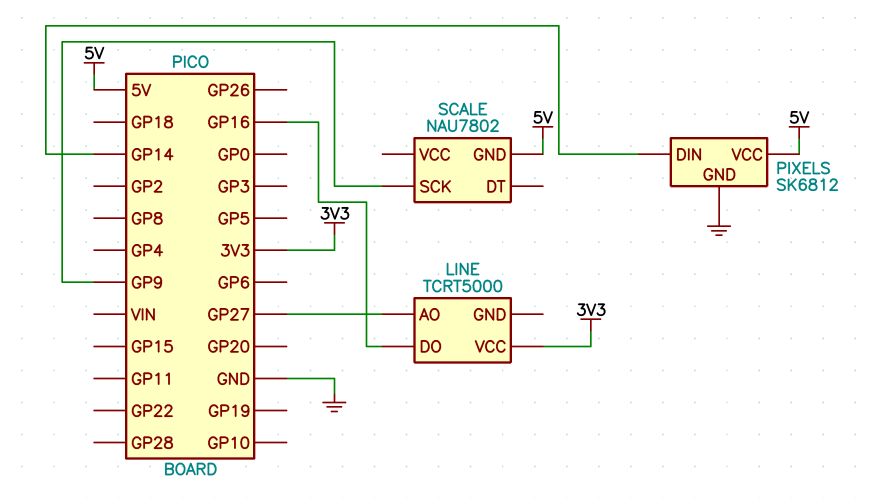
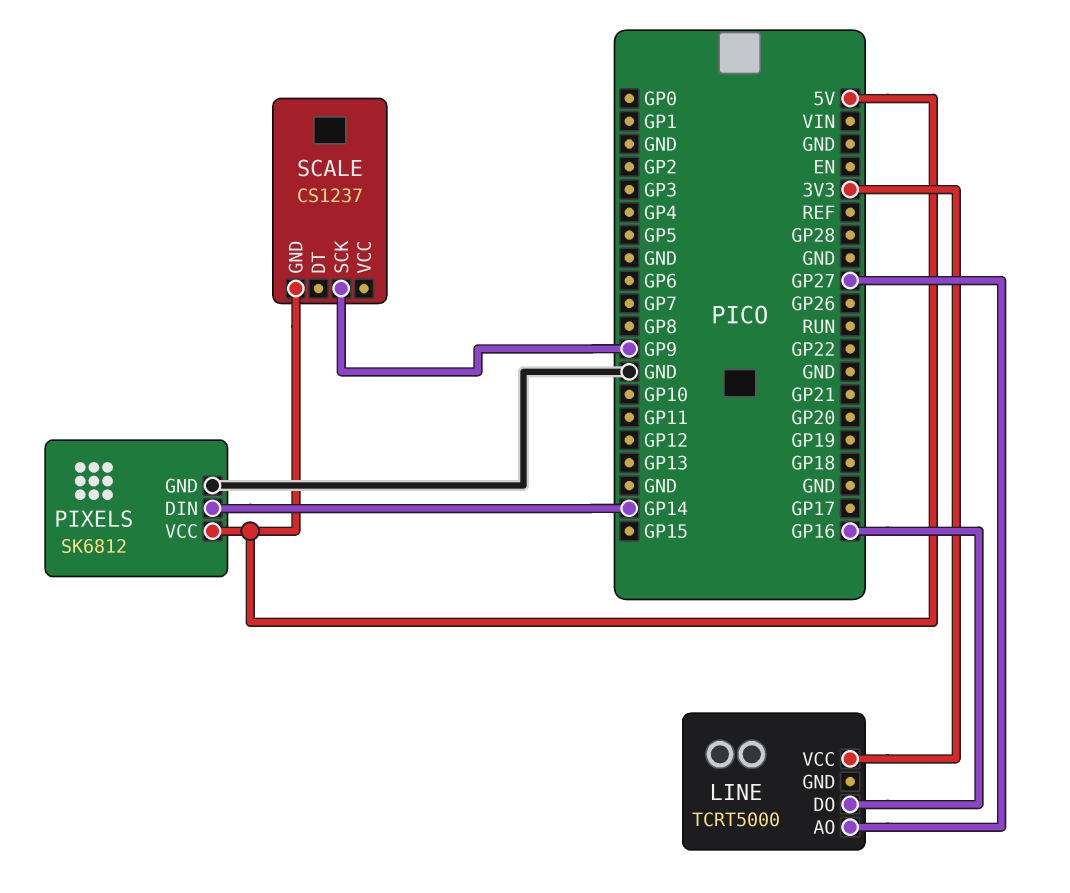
SCALE: NAU7802 -> CS1237

